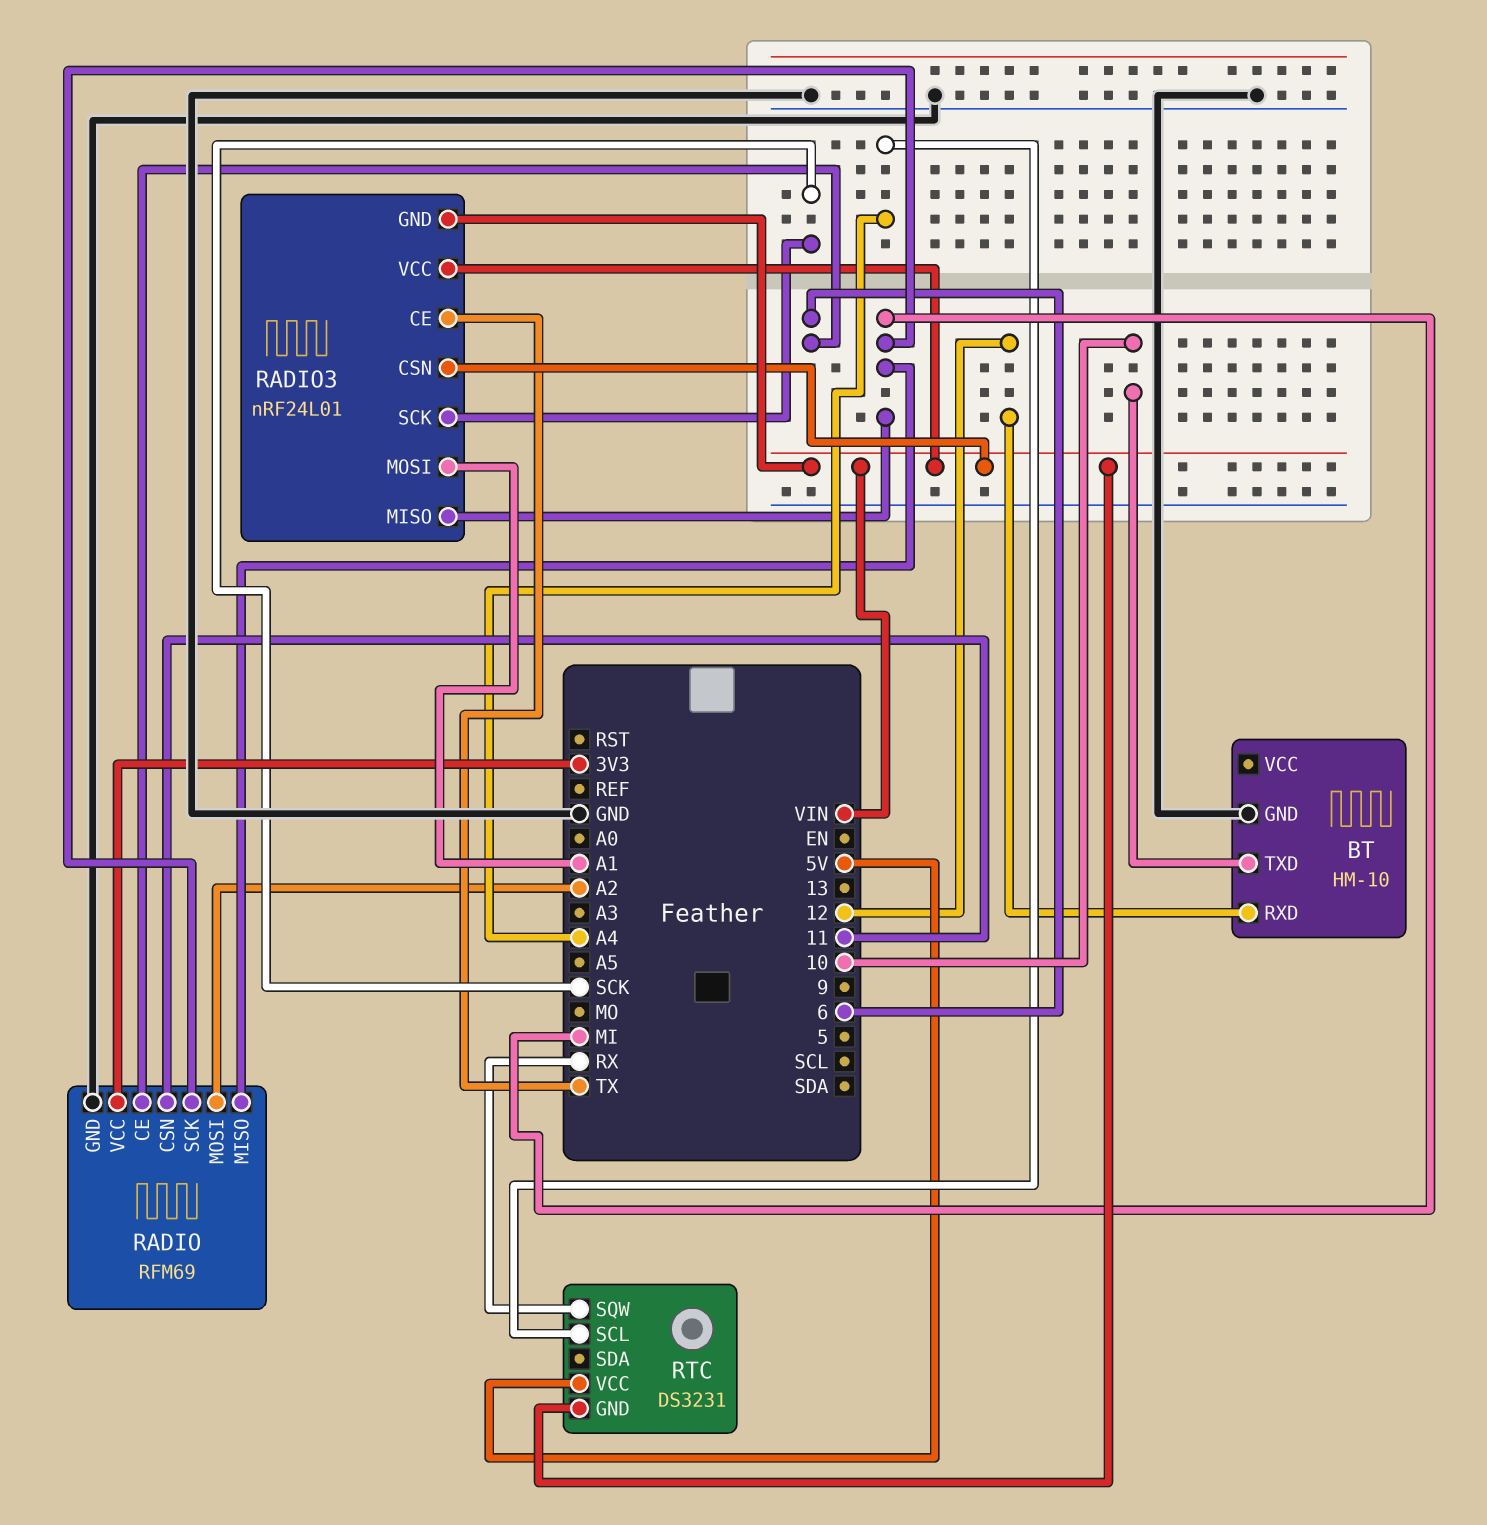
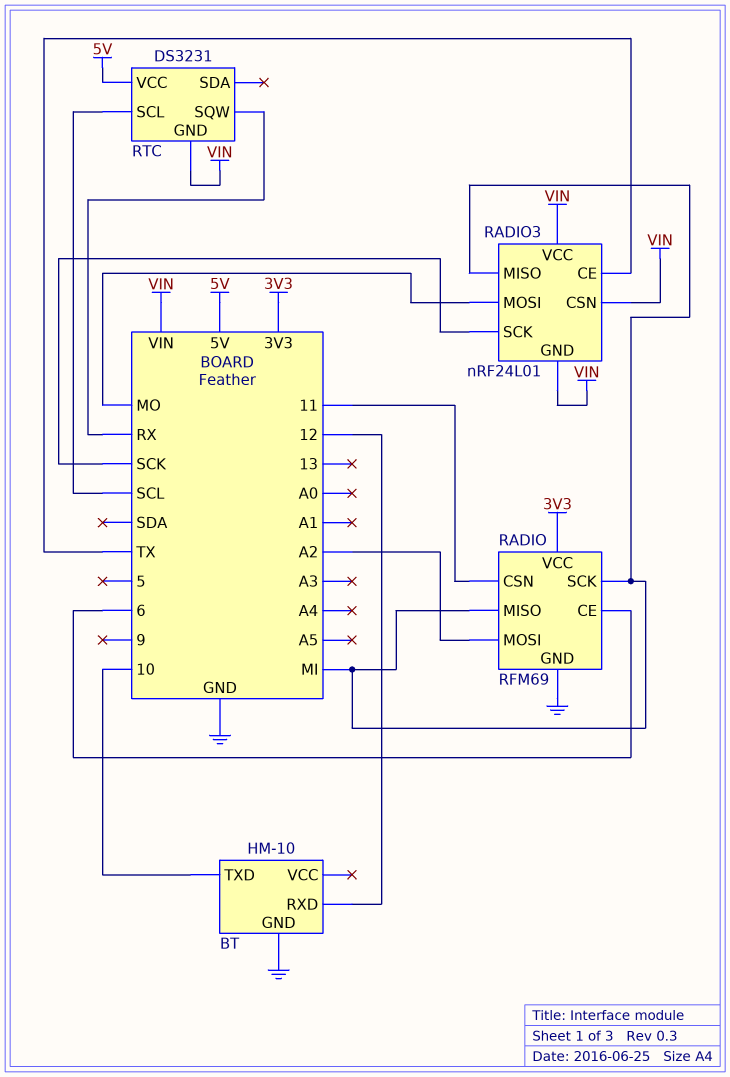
RADIO3 pin MOSI: A1 -> MO
RTC pin SCL: A4 -> SCL

